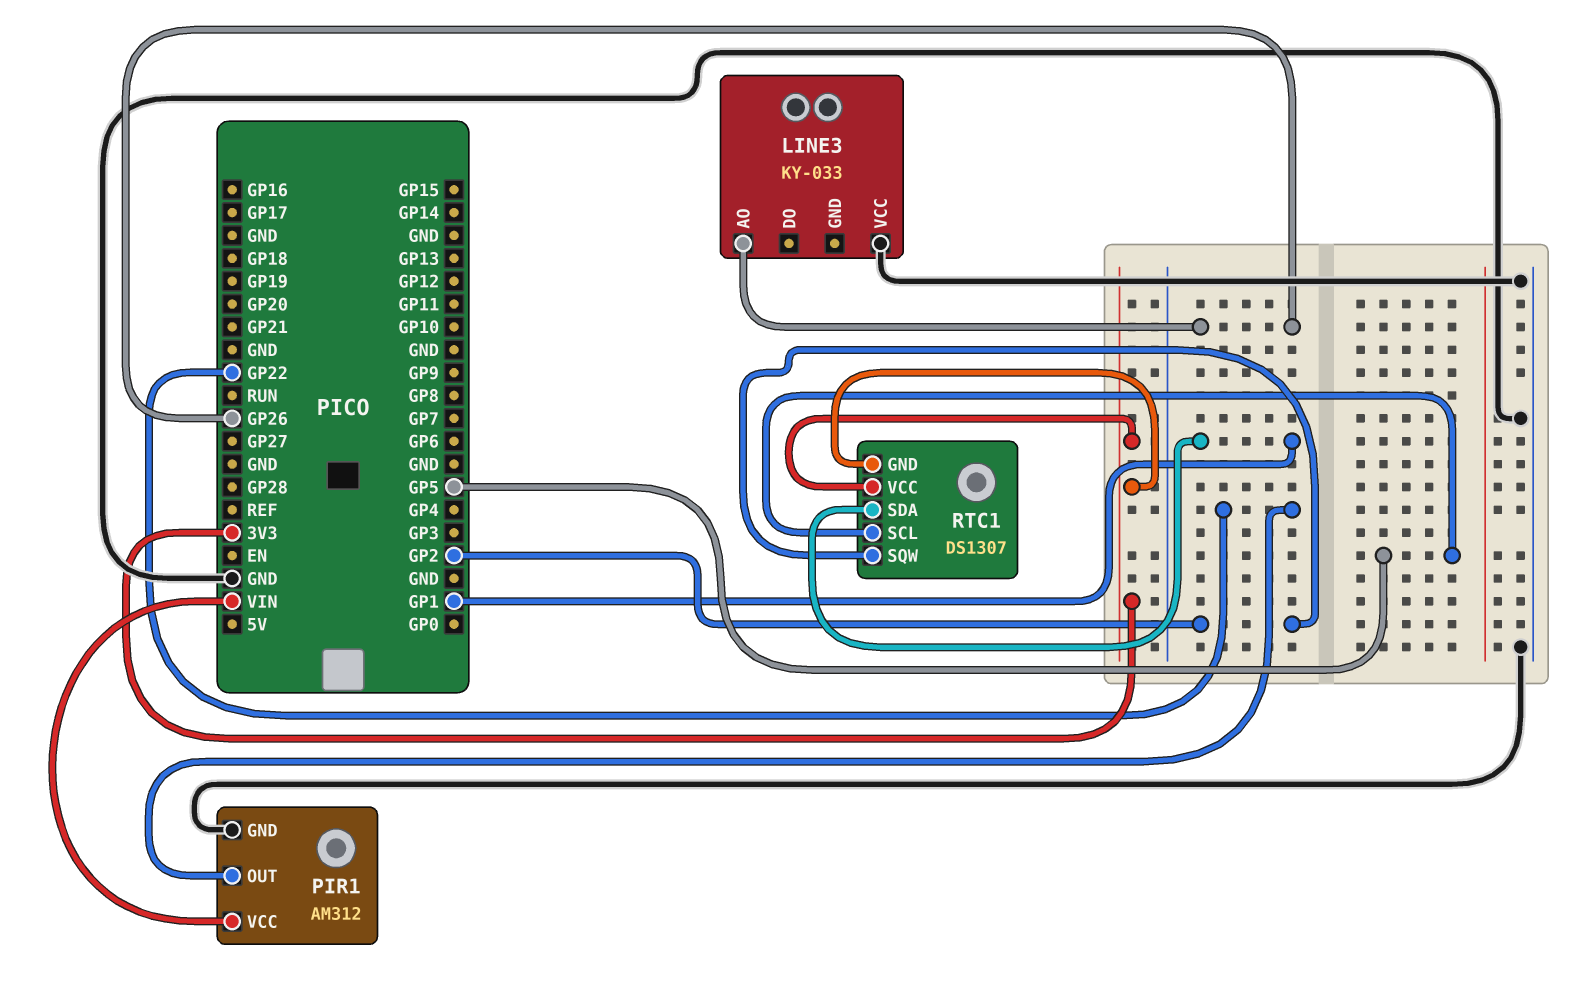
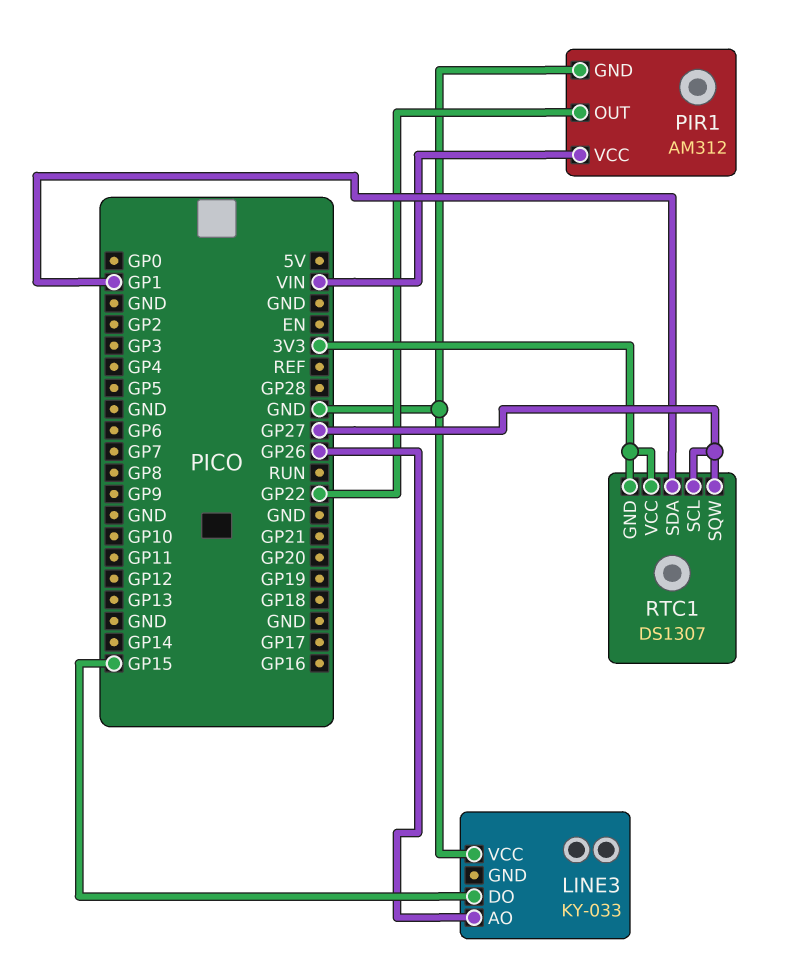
LINE3 pin DO: none -> GP15
RTC1 pin SCL: GP5 -> GP27
RTC1 pin SQW: GP2 -> GP27

